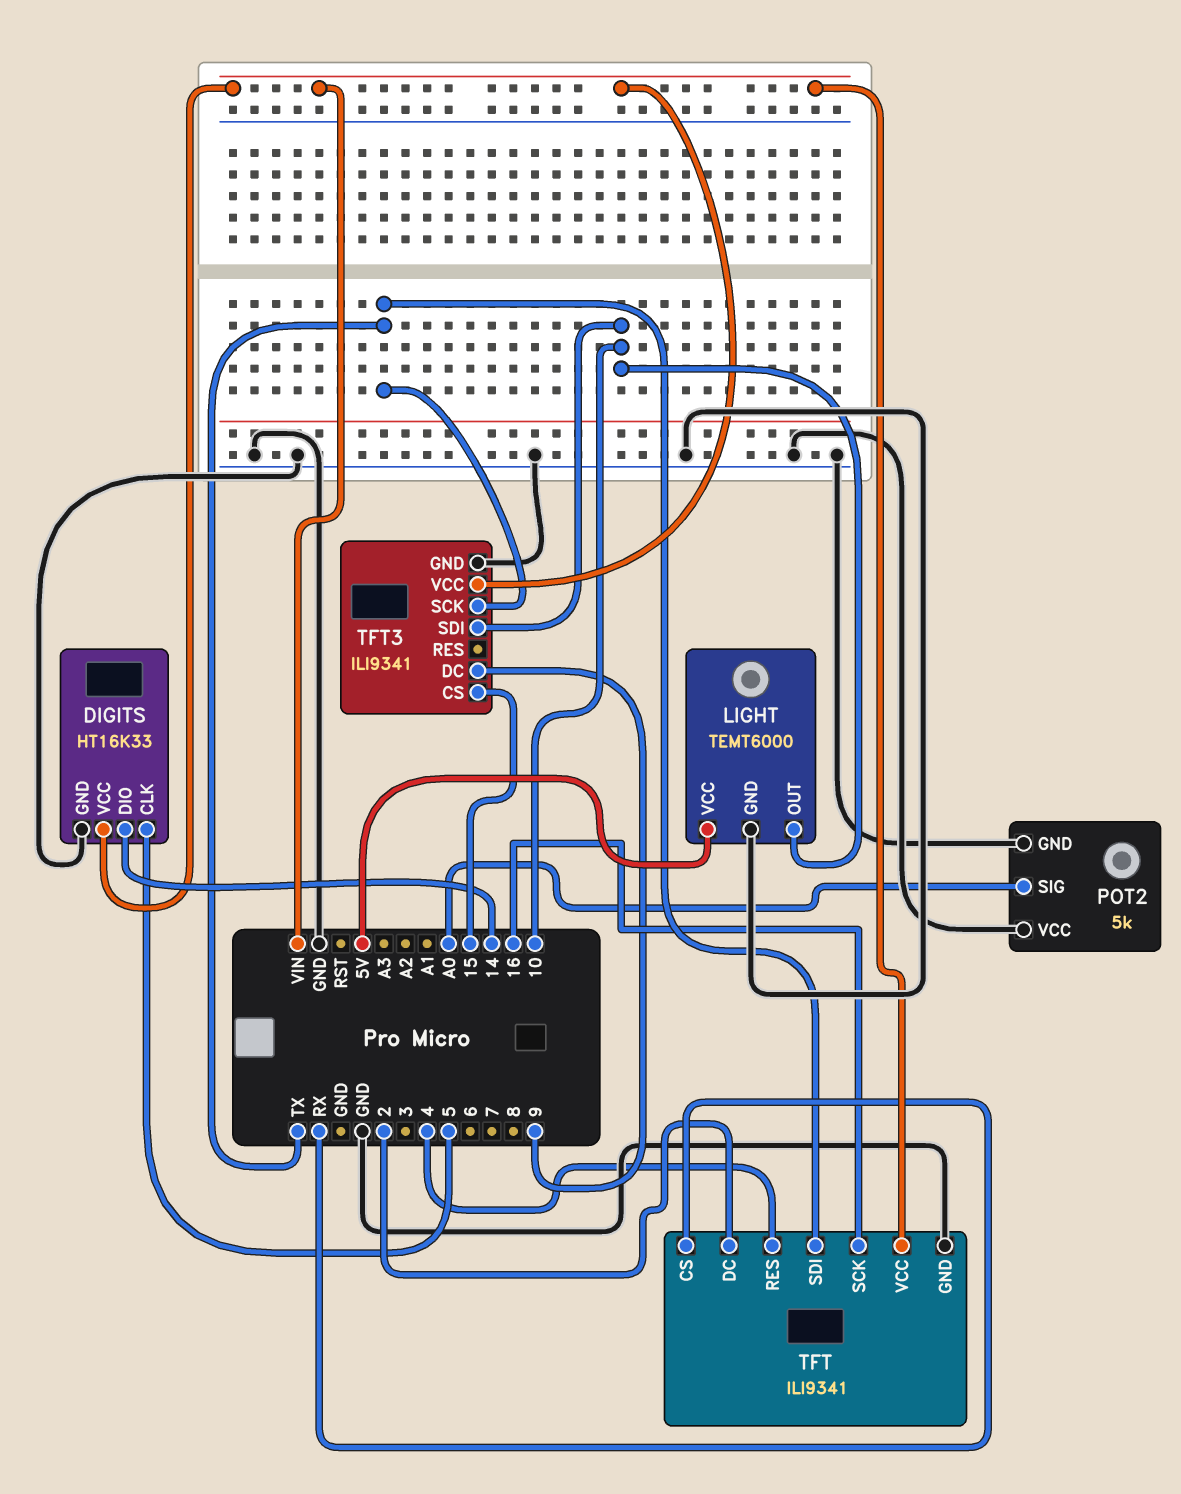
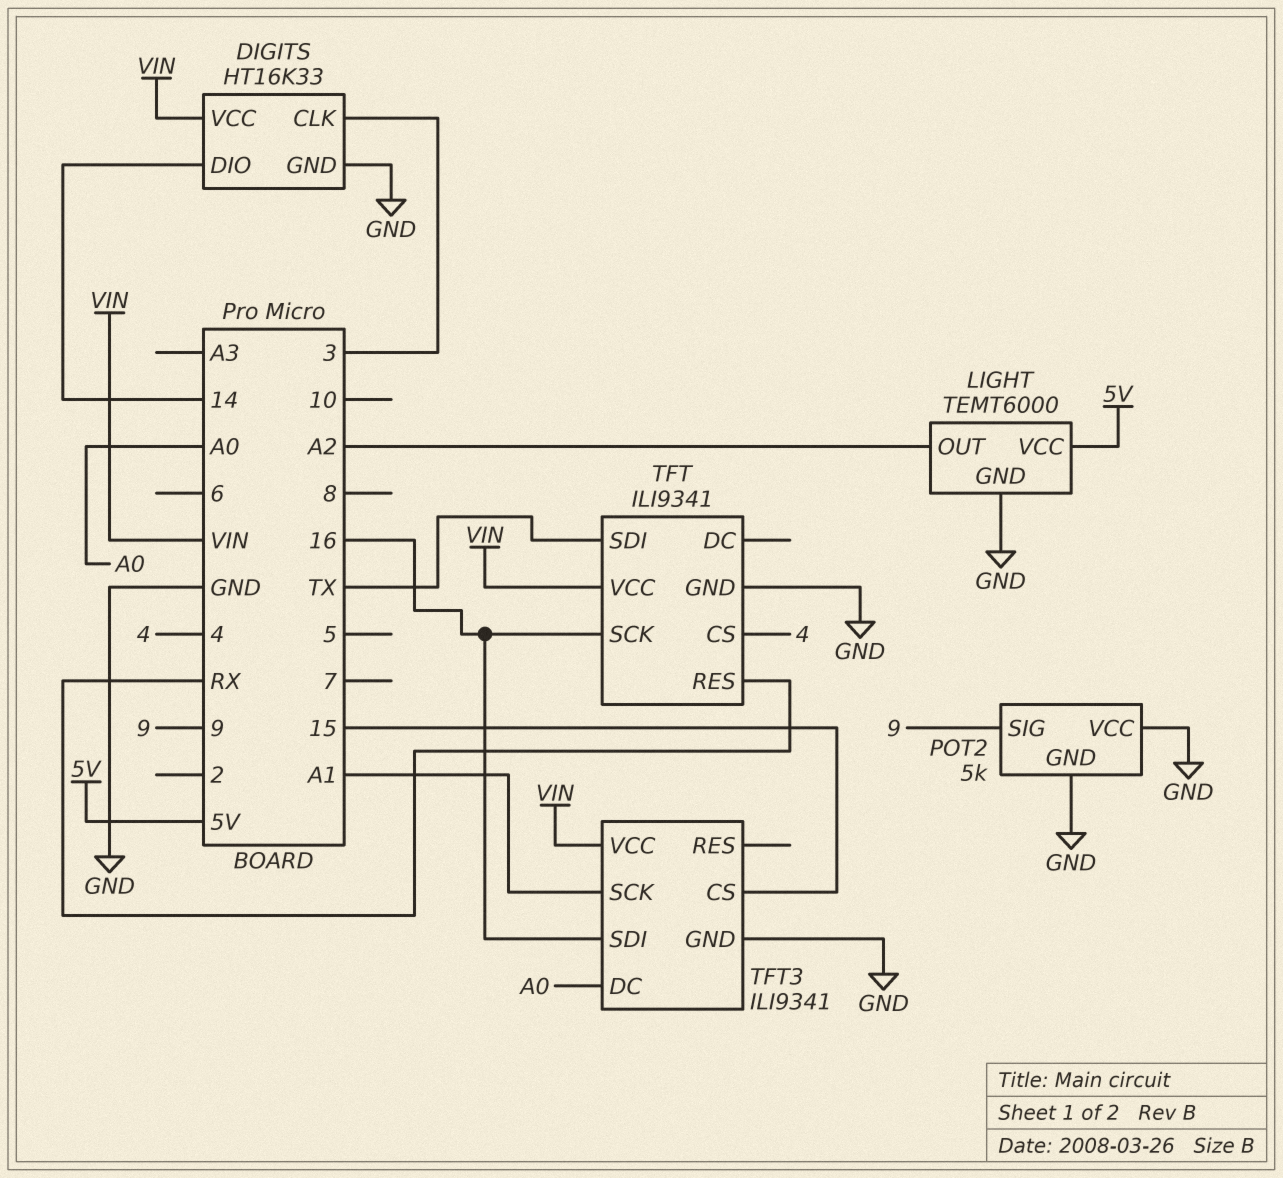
DIGITS pin CLK: 5 -> 3
LIGHT pin OUT: 10 -> A2
POT2 pin SIG: A0 -> 9
TFT pin CS: RX -> 4
TFT pin DC: 2 -> none
TFT pin RES: 4 -> RX
TFT3 pin DC: 9 -> A0
TFT3 pin SCK: TX -> A1
TFT3 pin SDI: 10 -> 16

